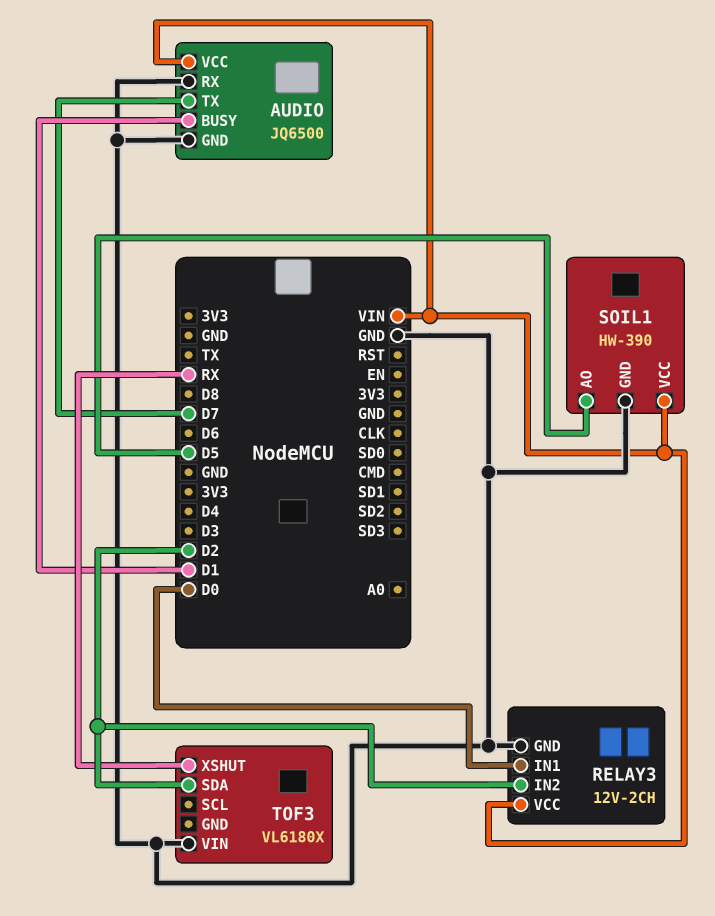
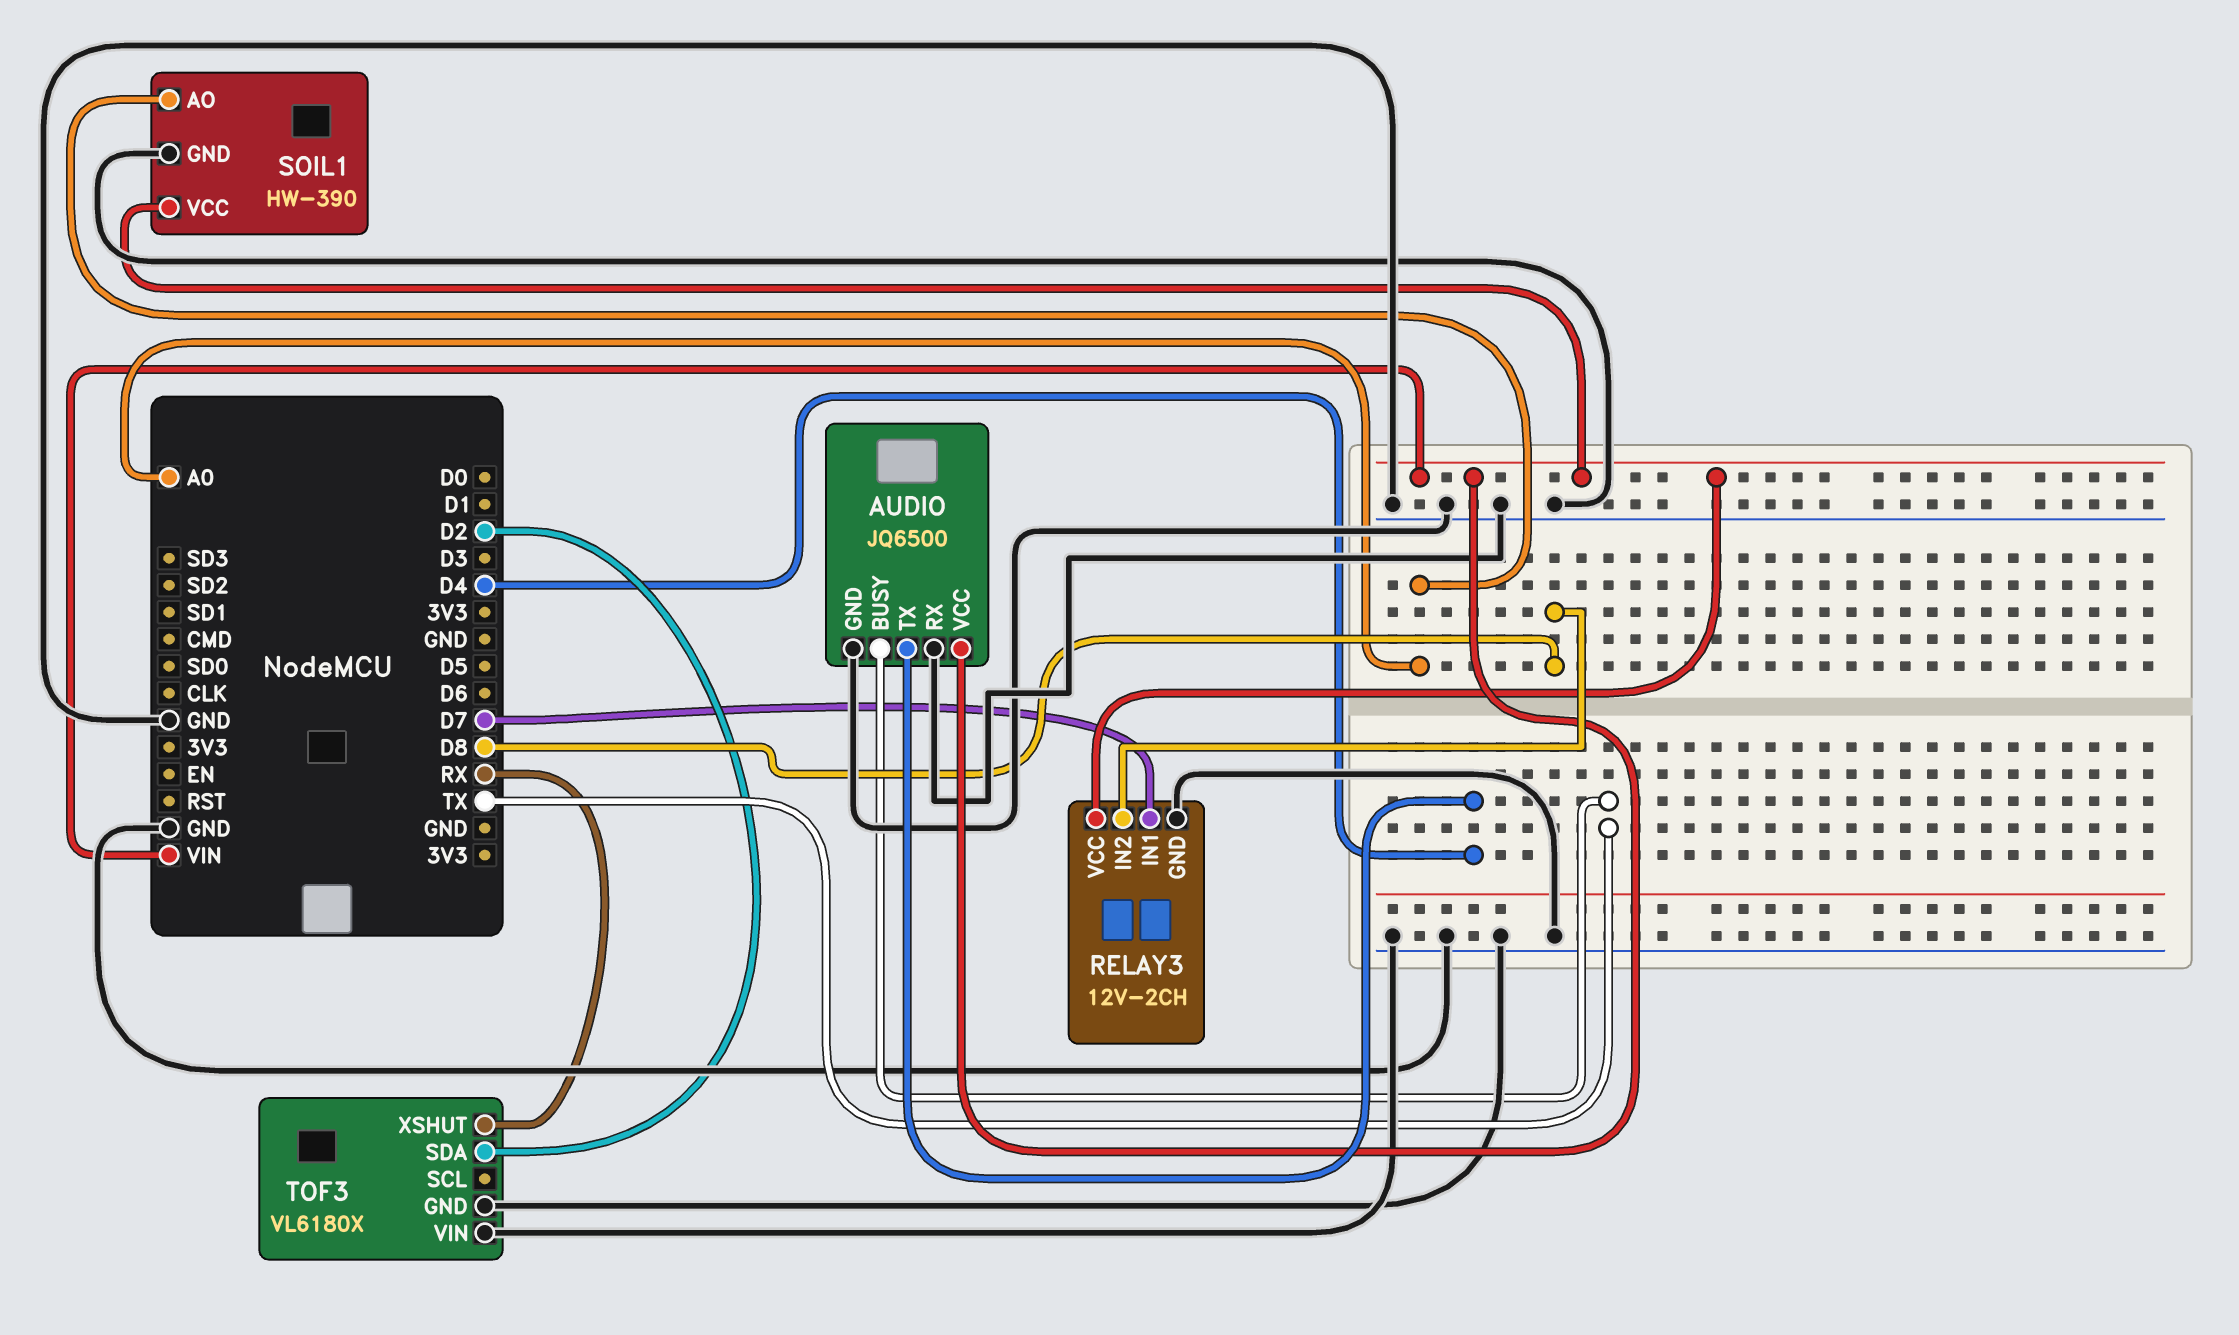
AUDIO pin BUSY: D1 -> TX
AUDIO pin TX: D7 -> D4
RELAY3 pin IN1: D0 -> D7
RELAY3 pin IN2: D2 -> D8
SOIL1 pin AO: D5 -> A0
TOF3 pin GND: none -> GND

